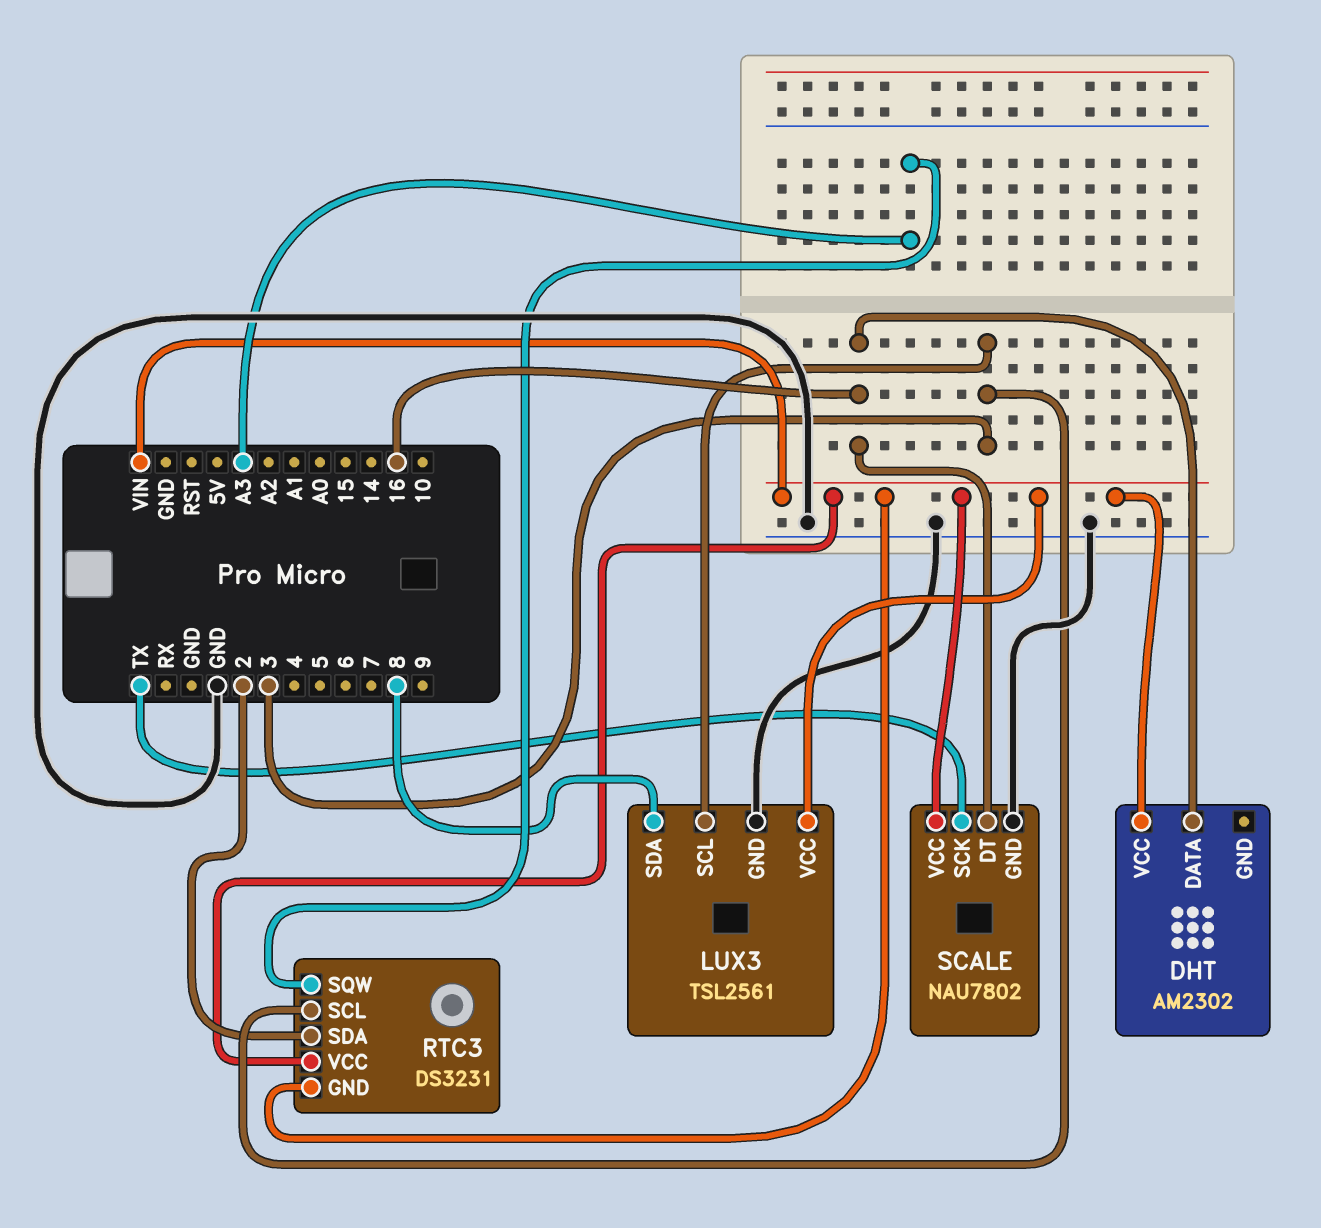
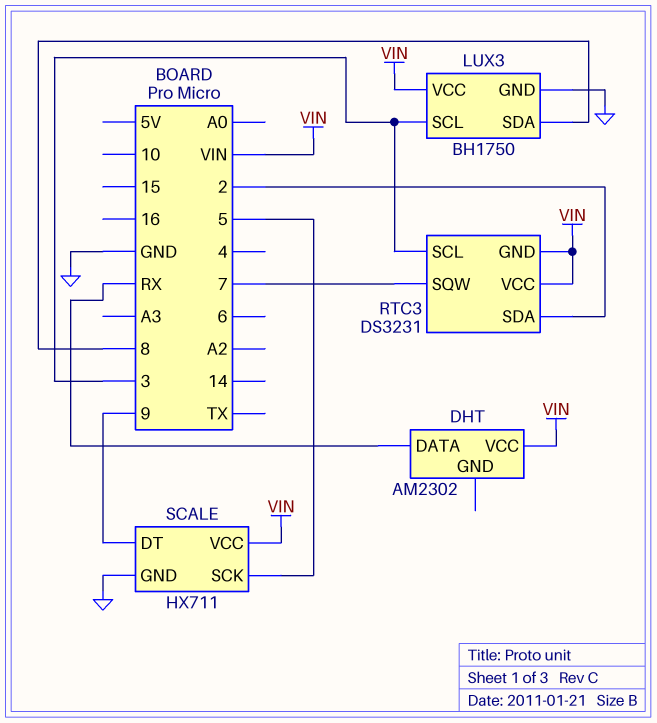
DHT pin DATA: 16 -> RX
LUX3: TSL2561 -> BH1750
RTC3 pin SQW: A3 -> 7
SCALE: NAU7802 -> HX711
SCALE pin DT: 16 -> 9
SCALE pin SCK: TX -> 5

